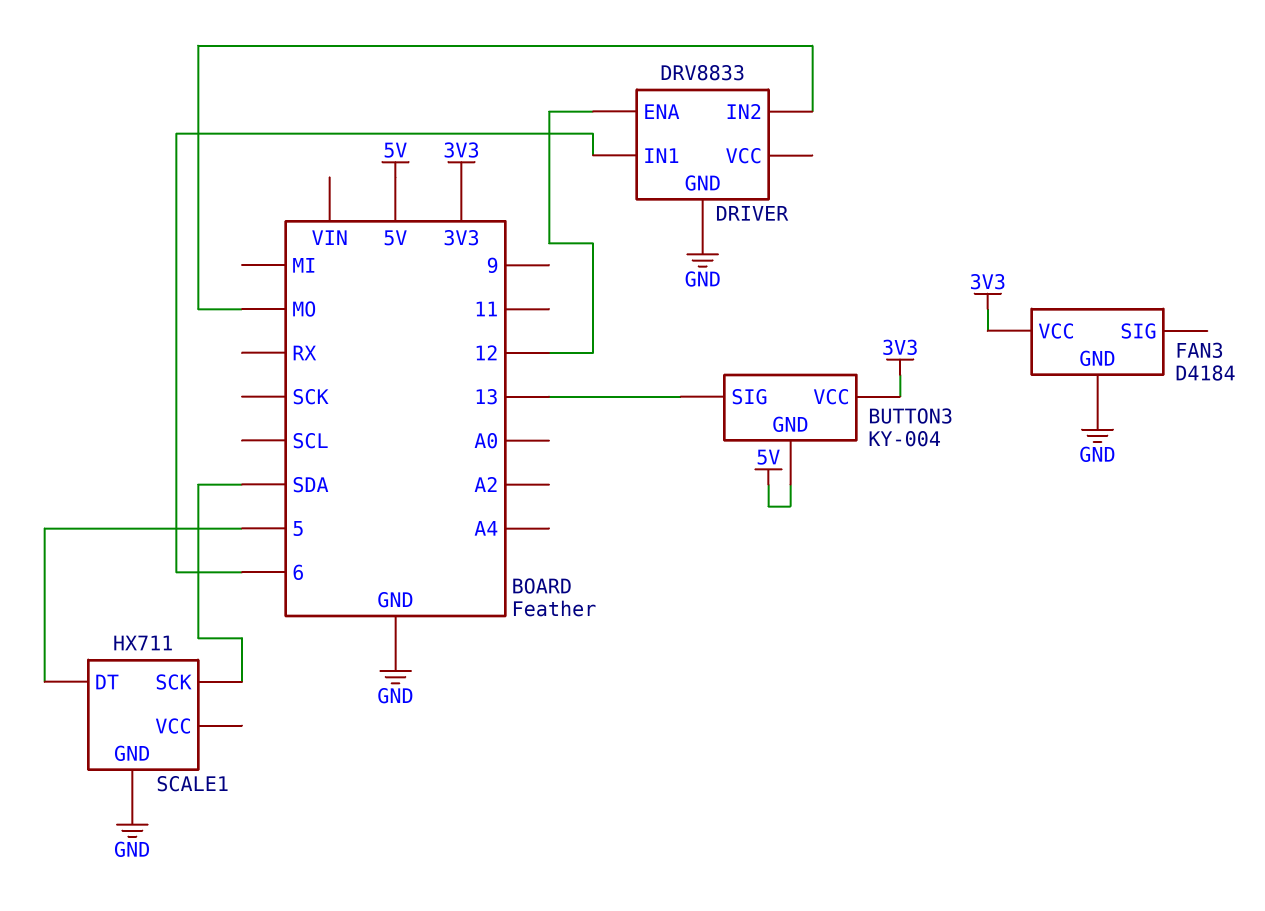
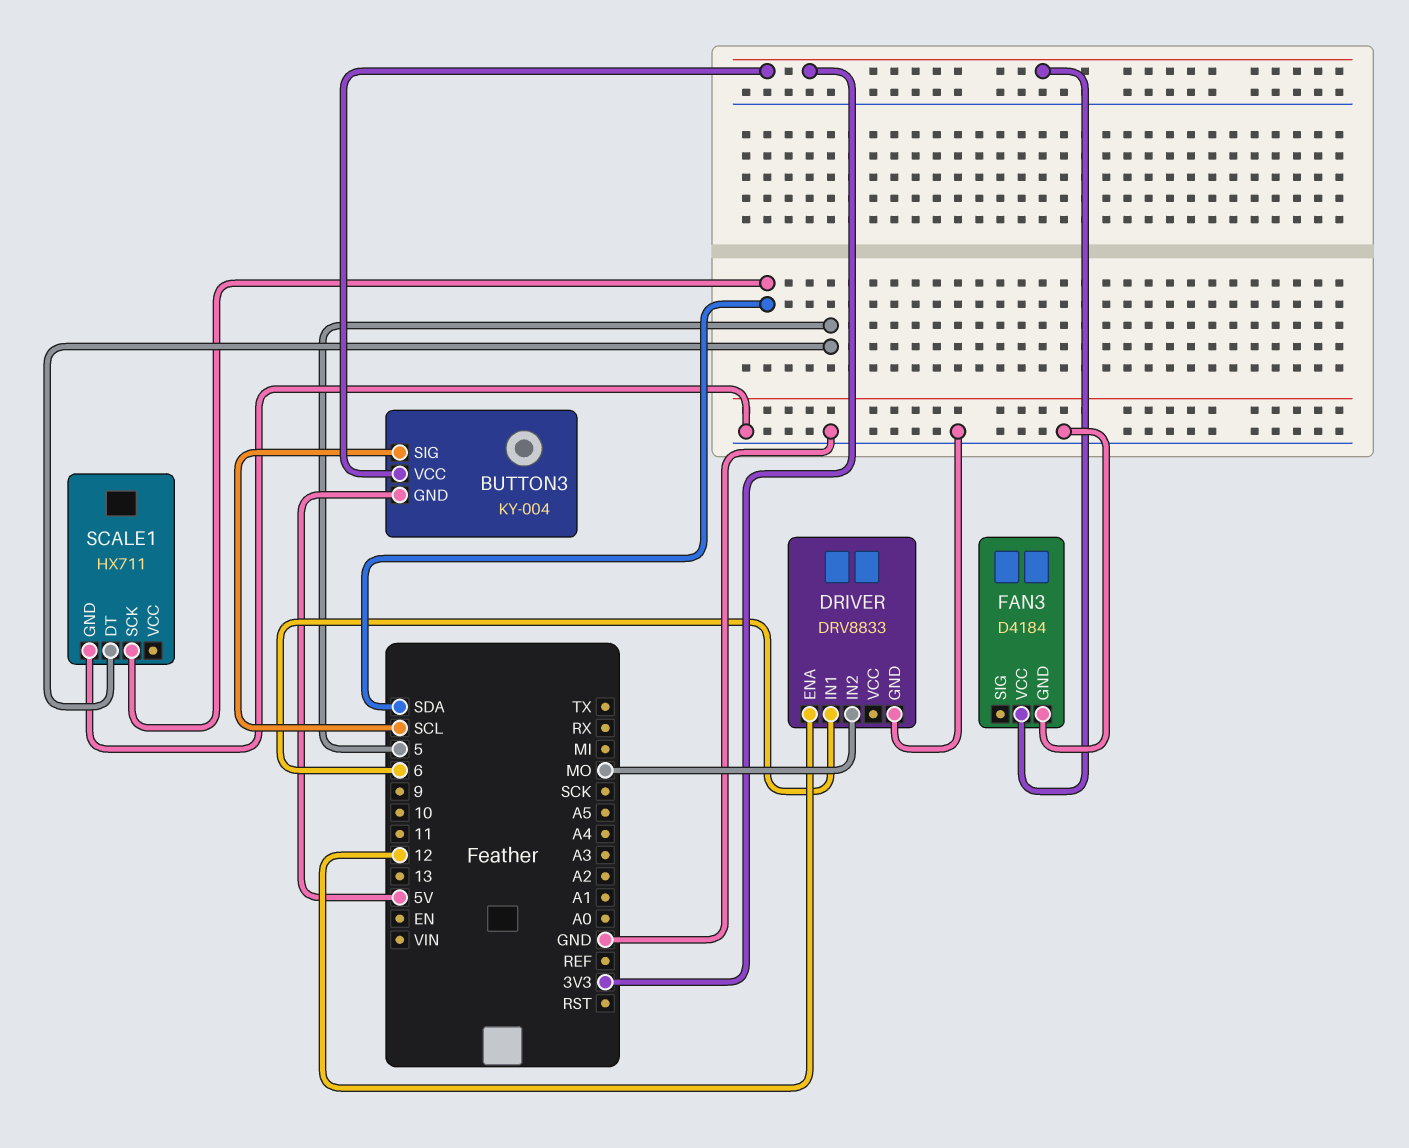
BUTTON3 pin SIG: 13 -> SCL

